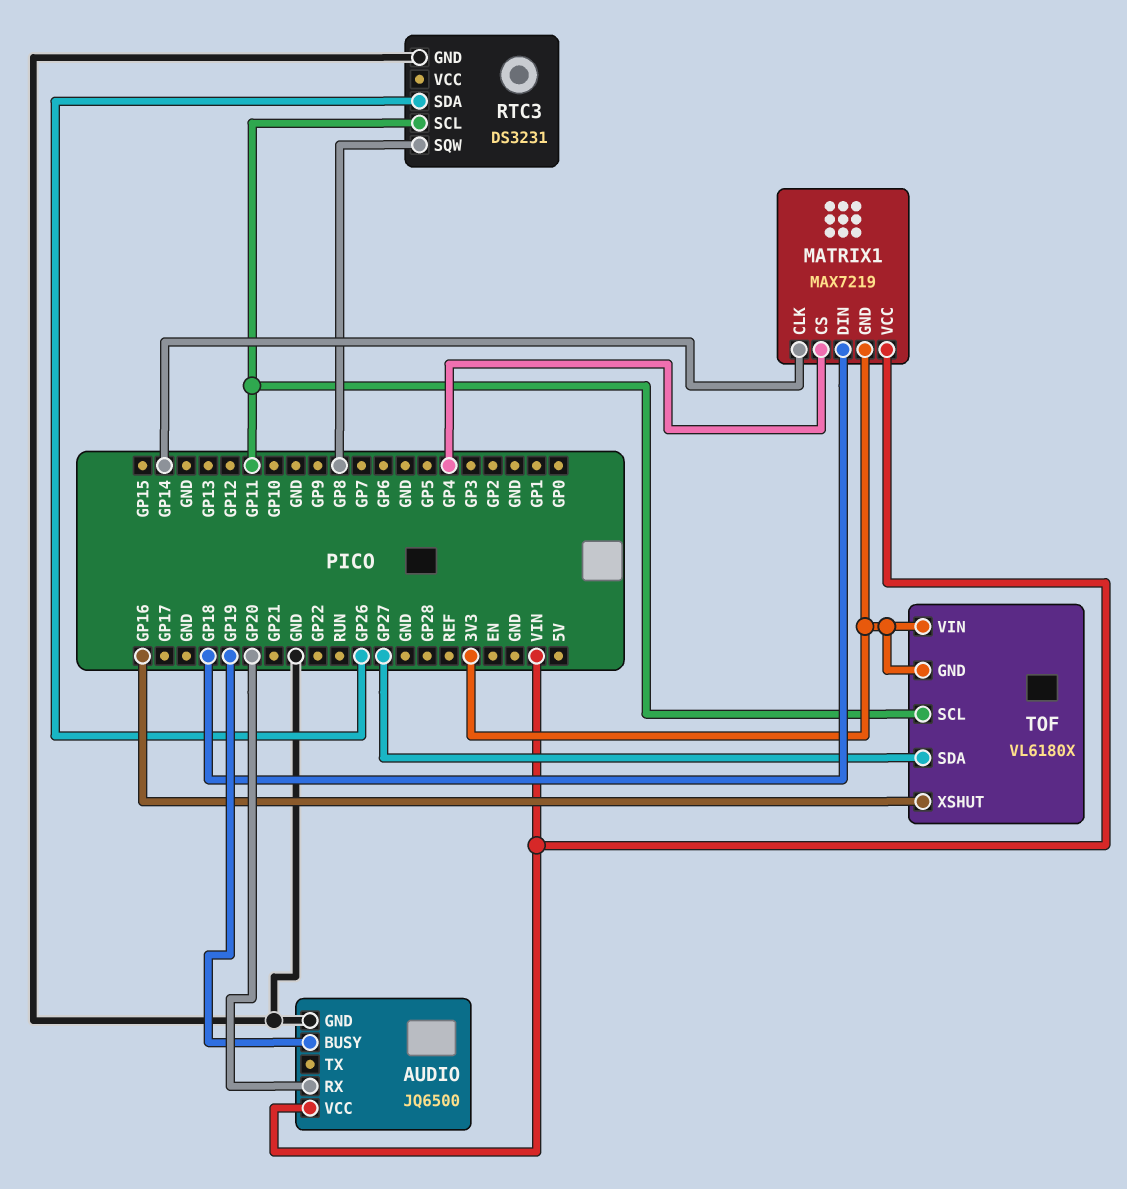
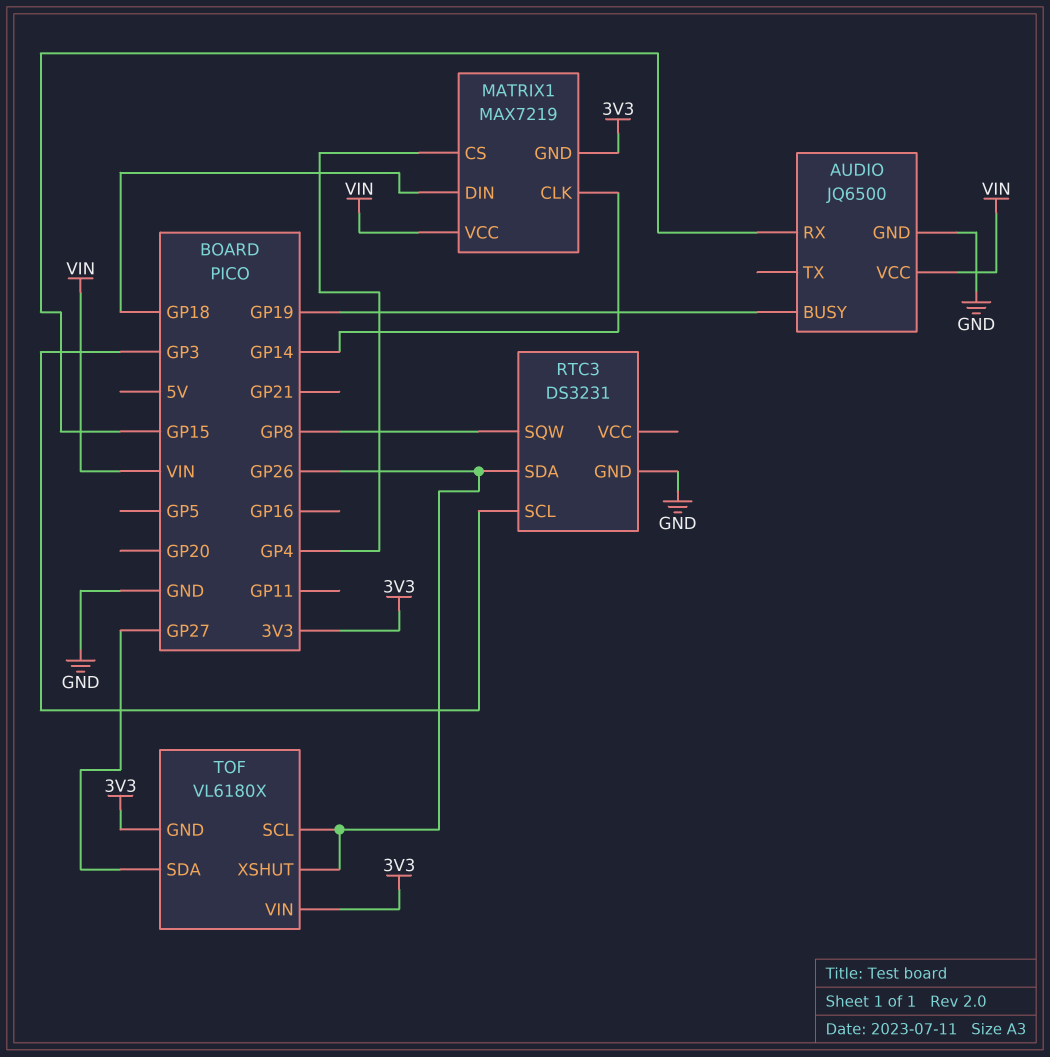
AUDIO pin RX: GP20 -> GP15
RTC3 pin SCL: GP11 -> GP3
TOF pin SCL: GP11 -> GP26
TOF pin XSHUT: GP16 -> GP26

